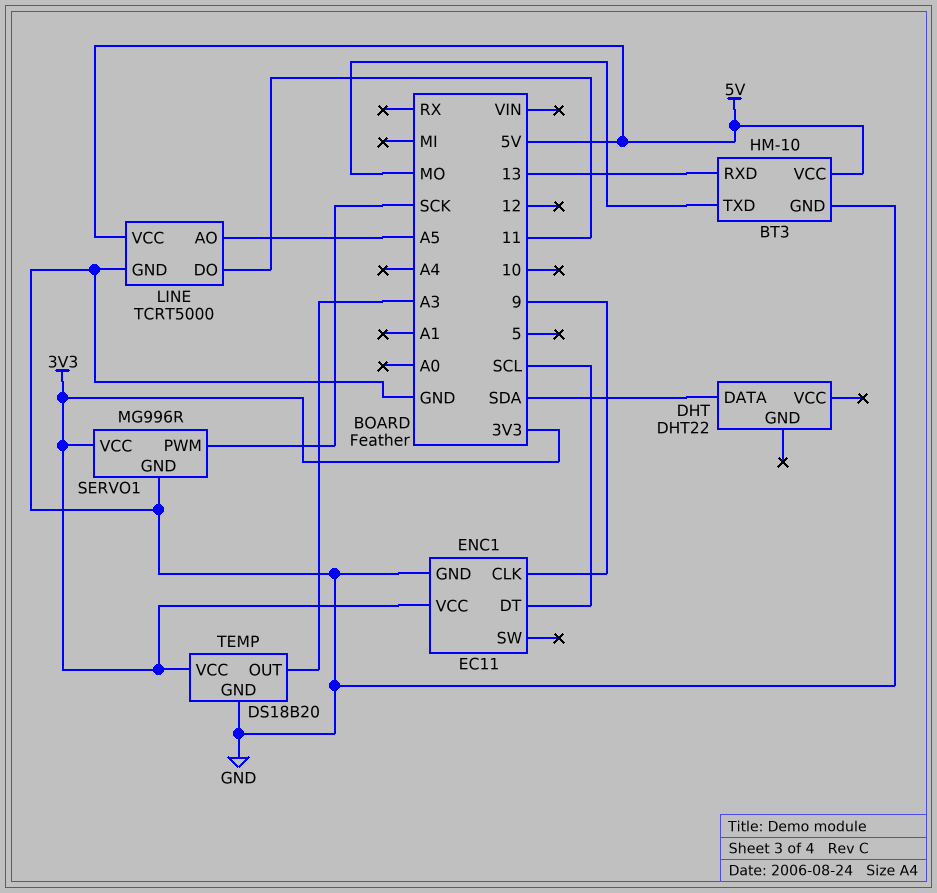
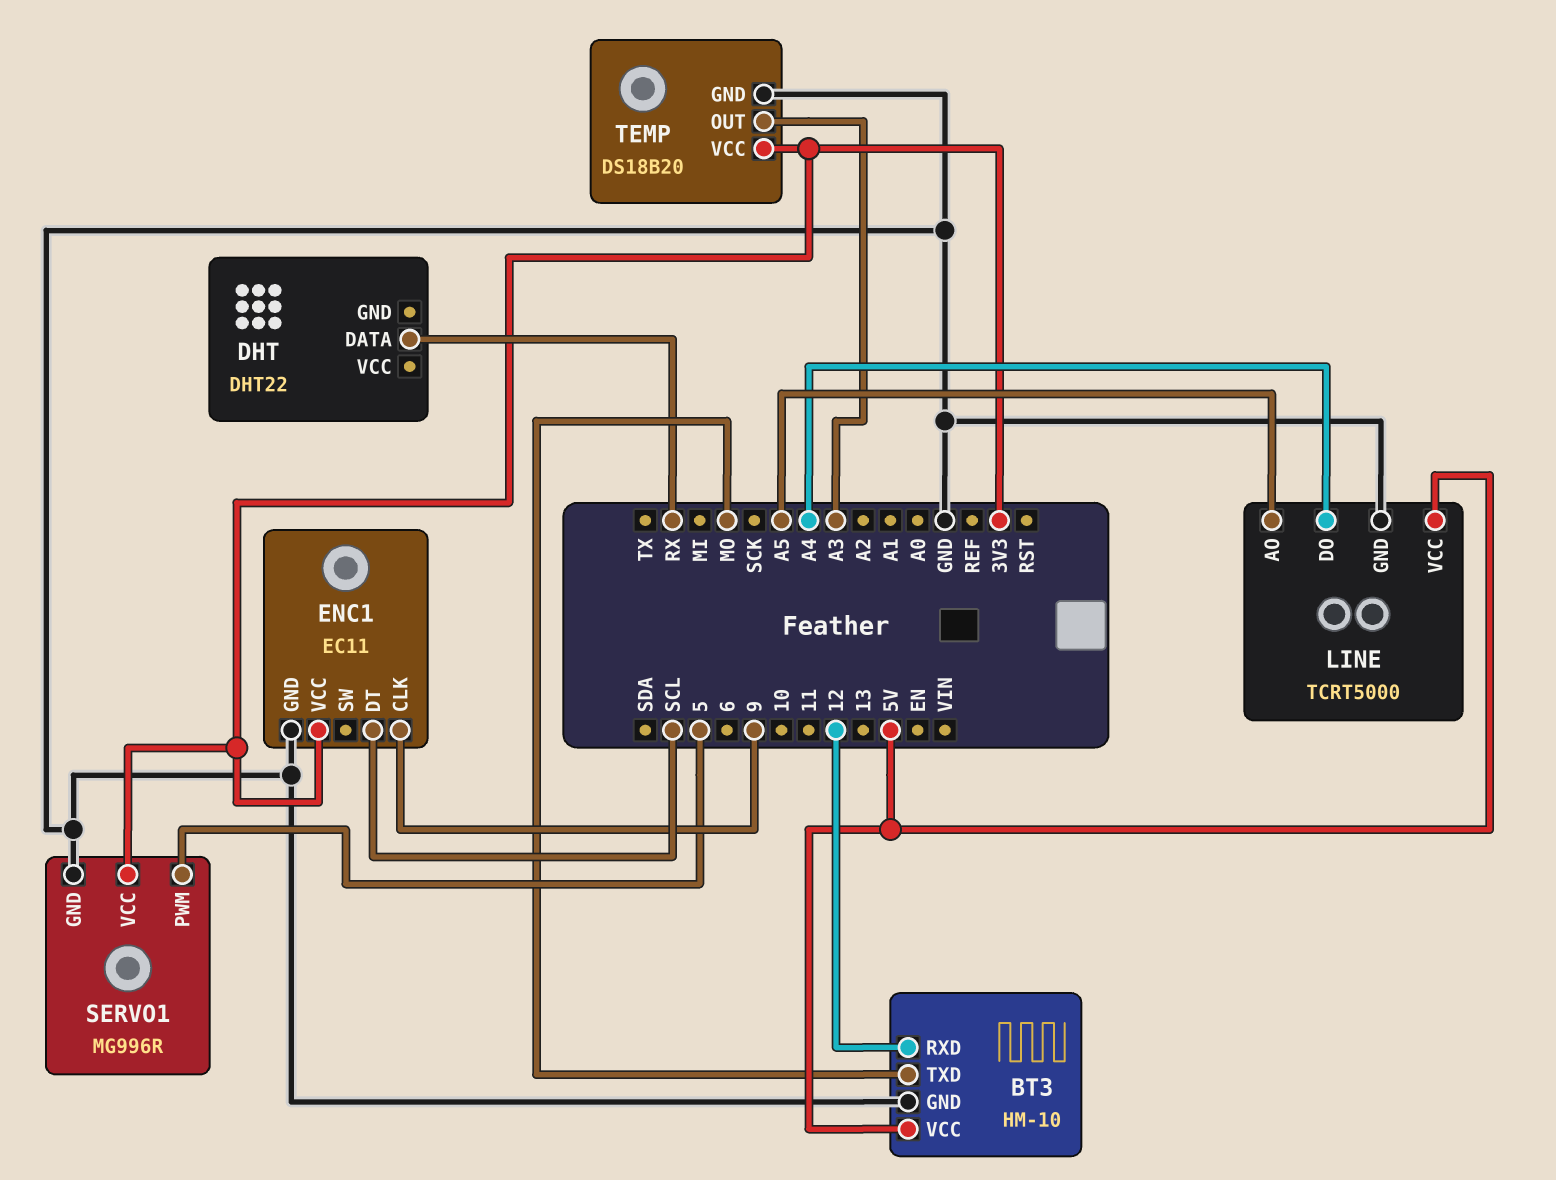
BT3 pin RXD: 13 -> 12
DHT pin DATA: SDA -> RX
LINE pin DO: 11 -> A4
SERVO1 pin PWM: SCK -> 5

